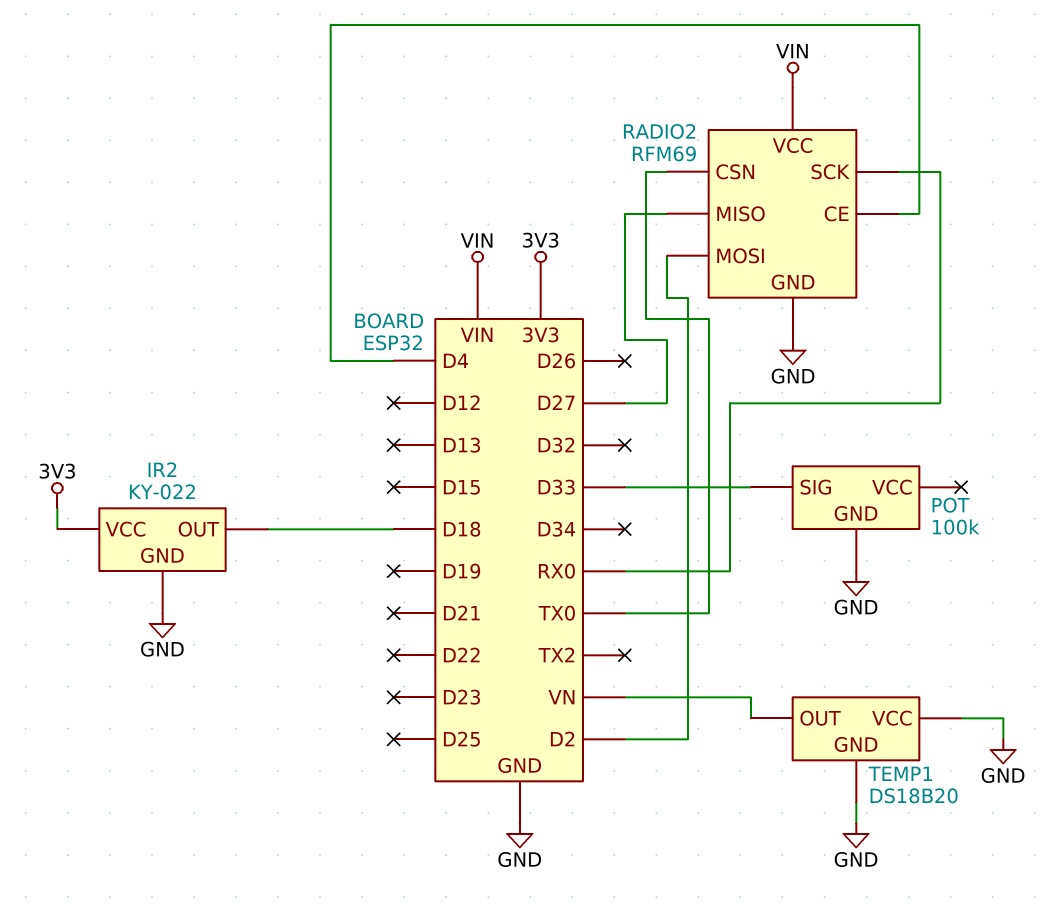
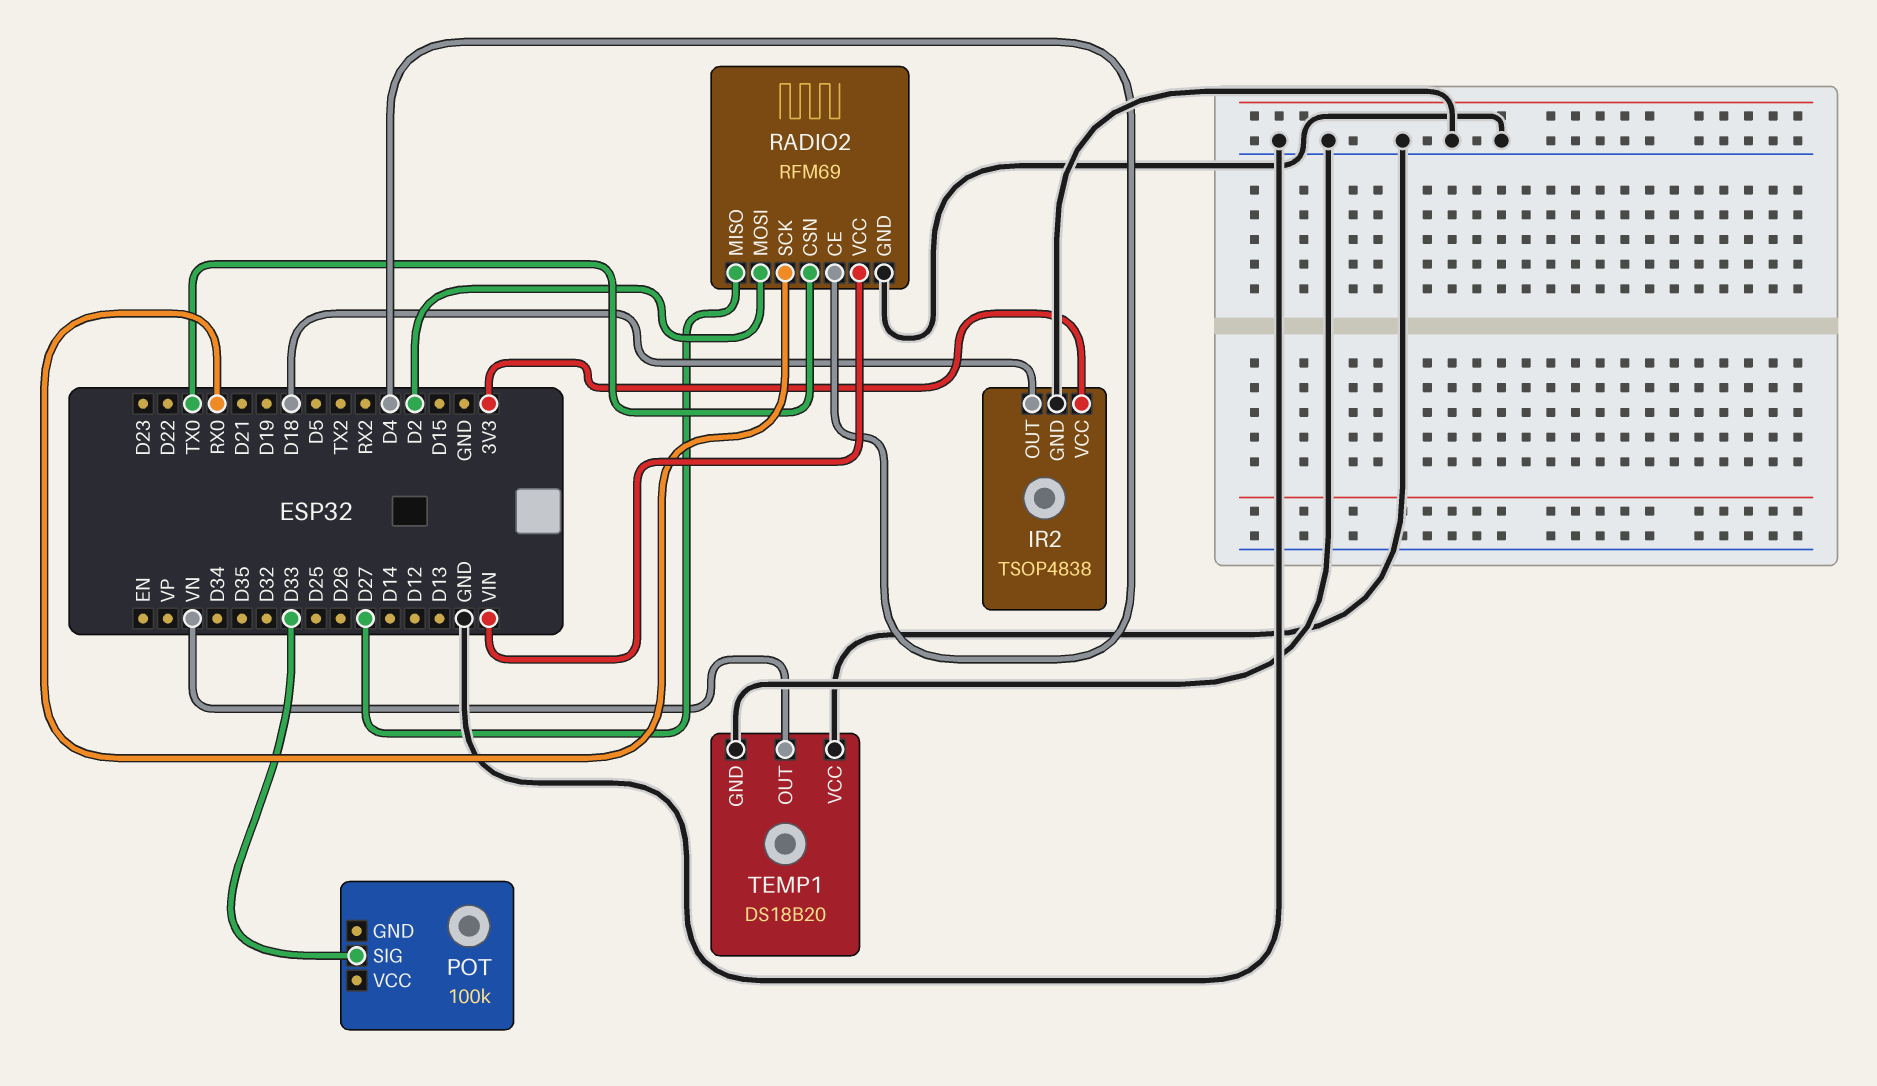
IR2: KY-022 -> TSOP4838
POT pin GND: GND -> none

